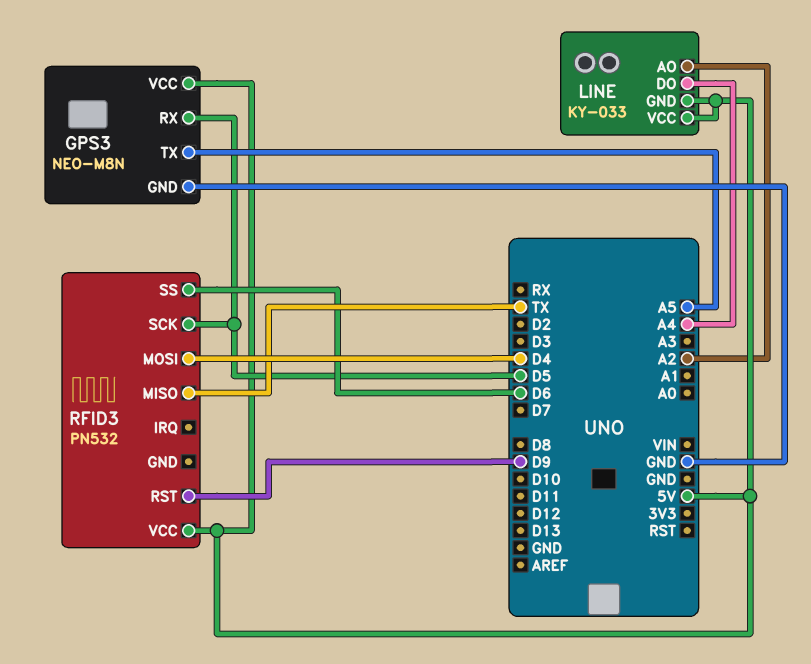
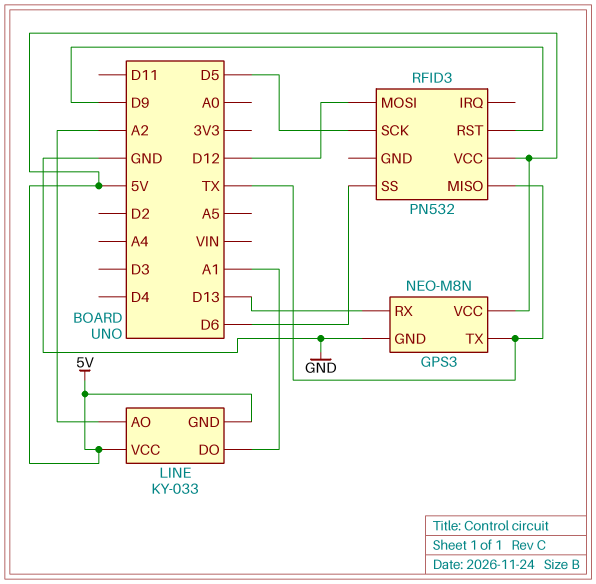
GPS3 pin RX: D5 -> D13
GPS3 pin TX: A5 -> TX
LINE pin DO: A4 -> A1
RFID3 pin MOSI: D4 -> D12

